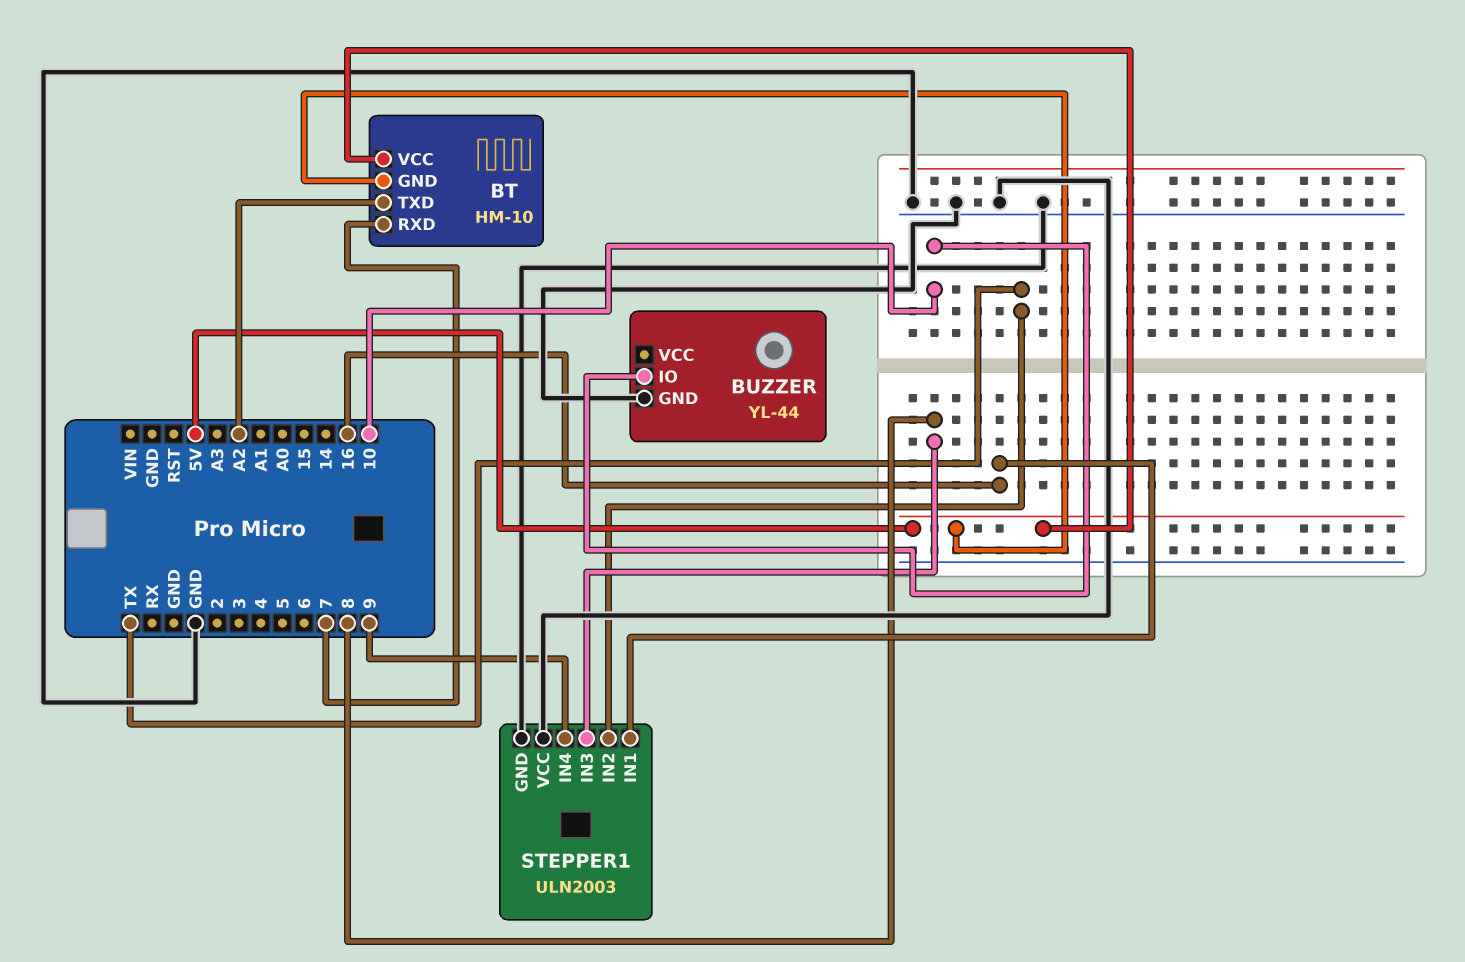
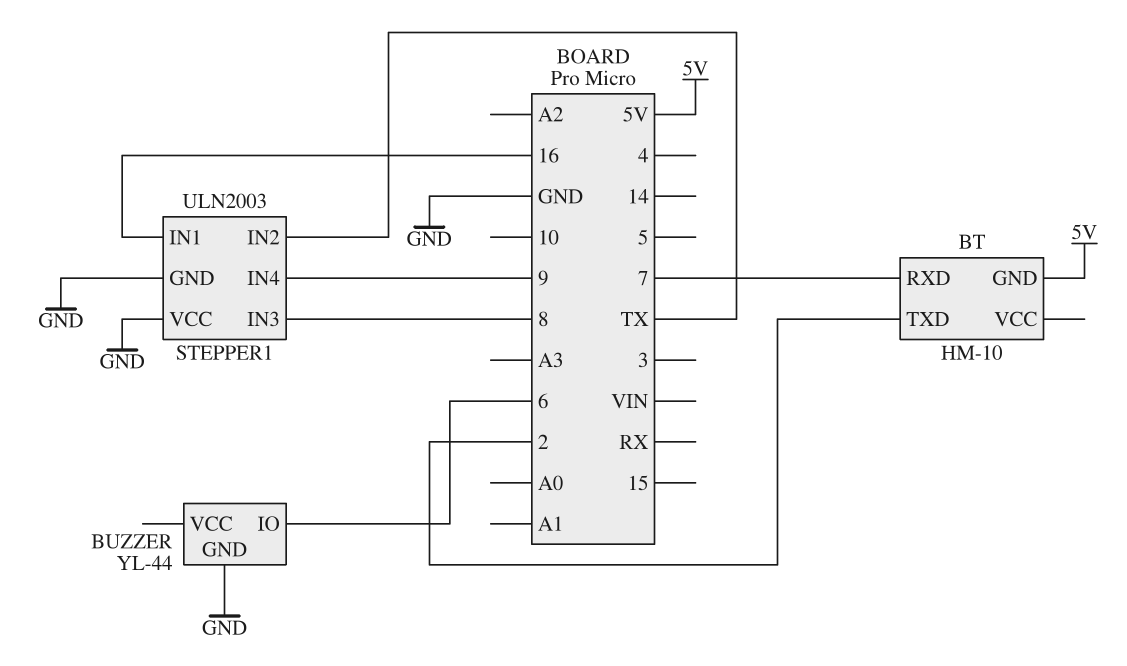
BT pin TXD: A2 -> 2
BT pin VCC: 5V -> none
BUZZER pin IO: 10 -> 6

